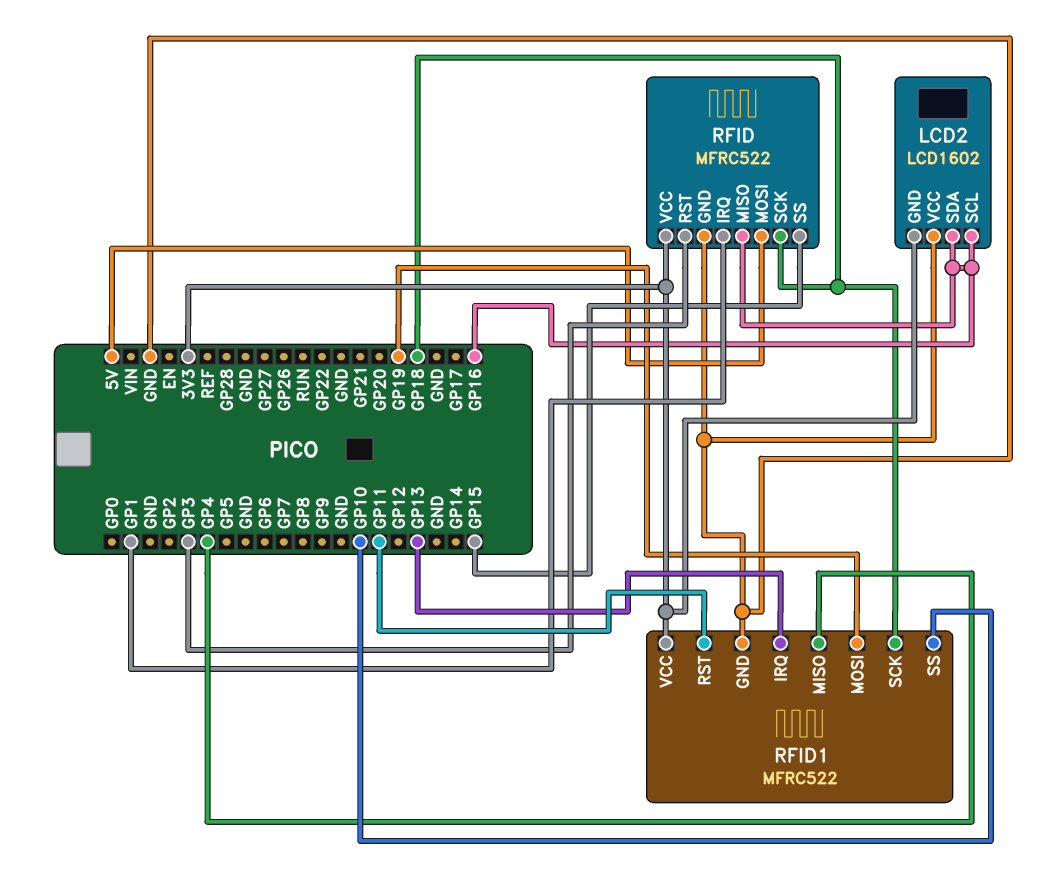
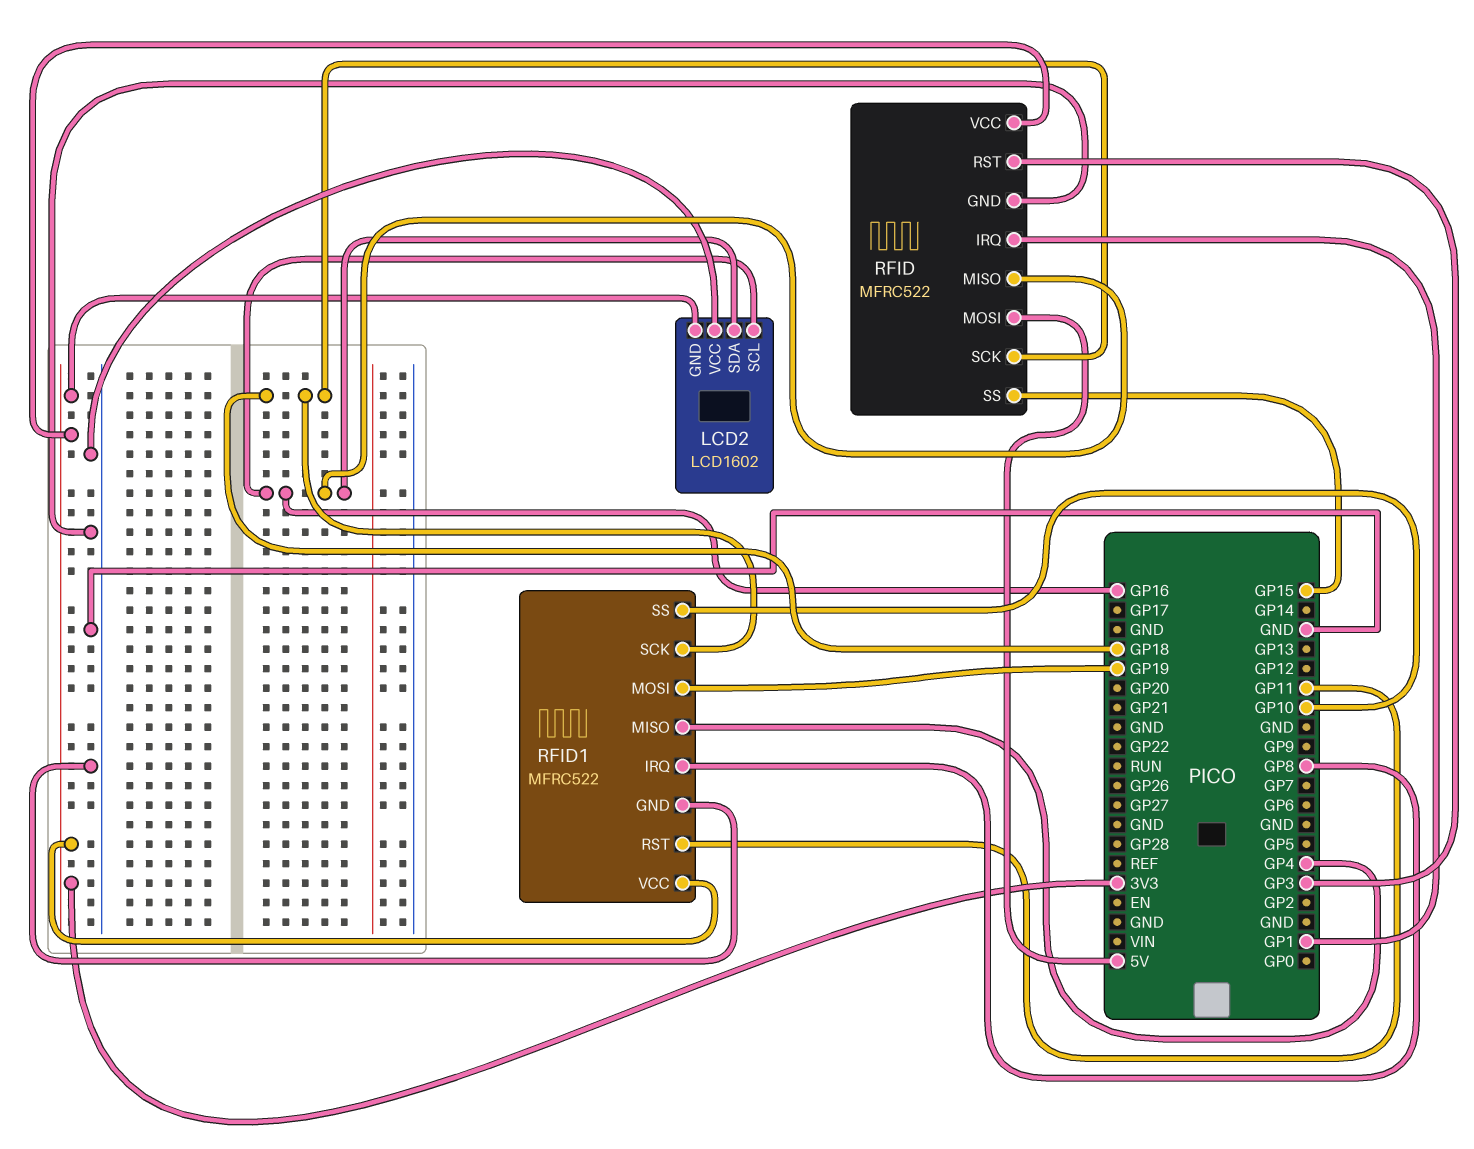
RFID1 pin IRQ: GP13 -> GP8

